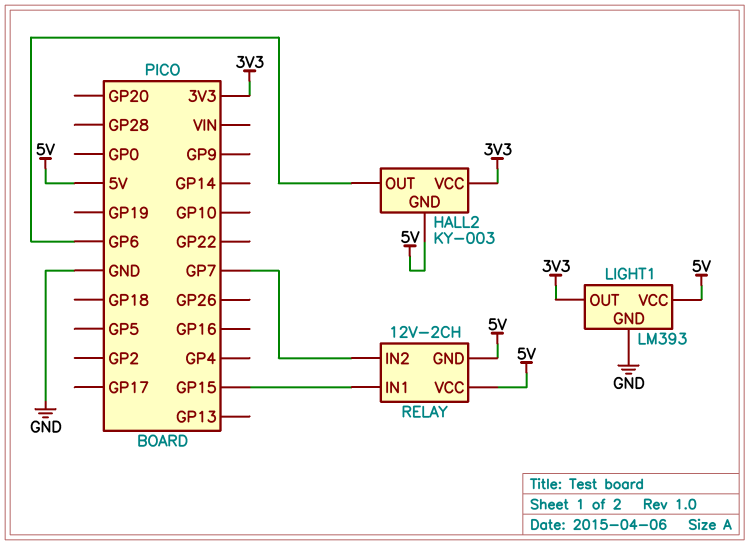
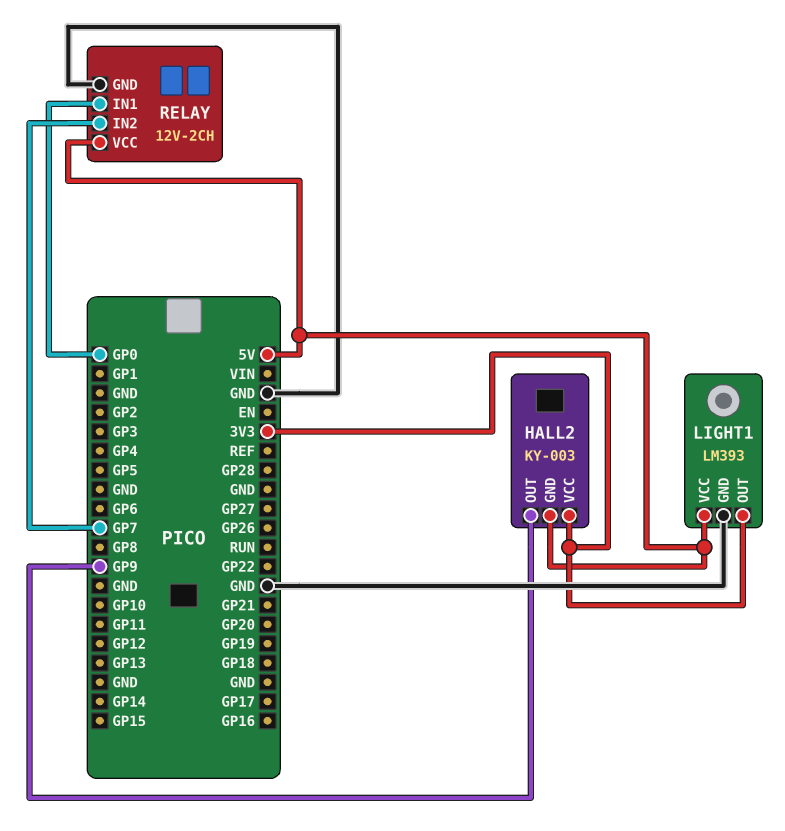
HALL2 pin OUT: GP6 -> GP9
RELAY pin GND: 5V -> GND
RELAY pin IN1: GP15 -> GP0

